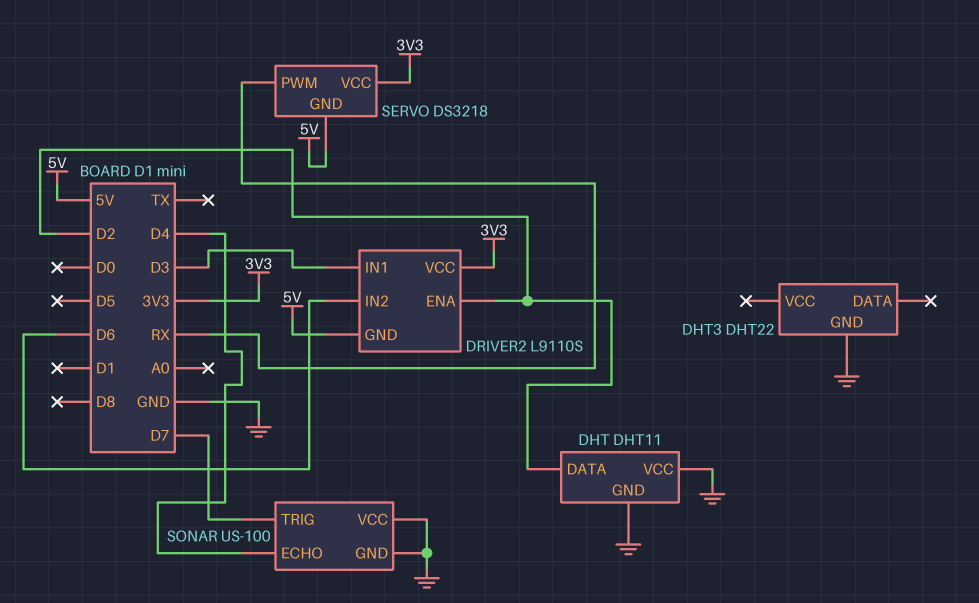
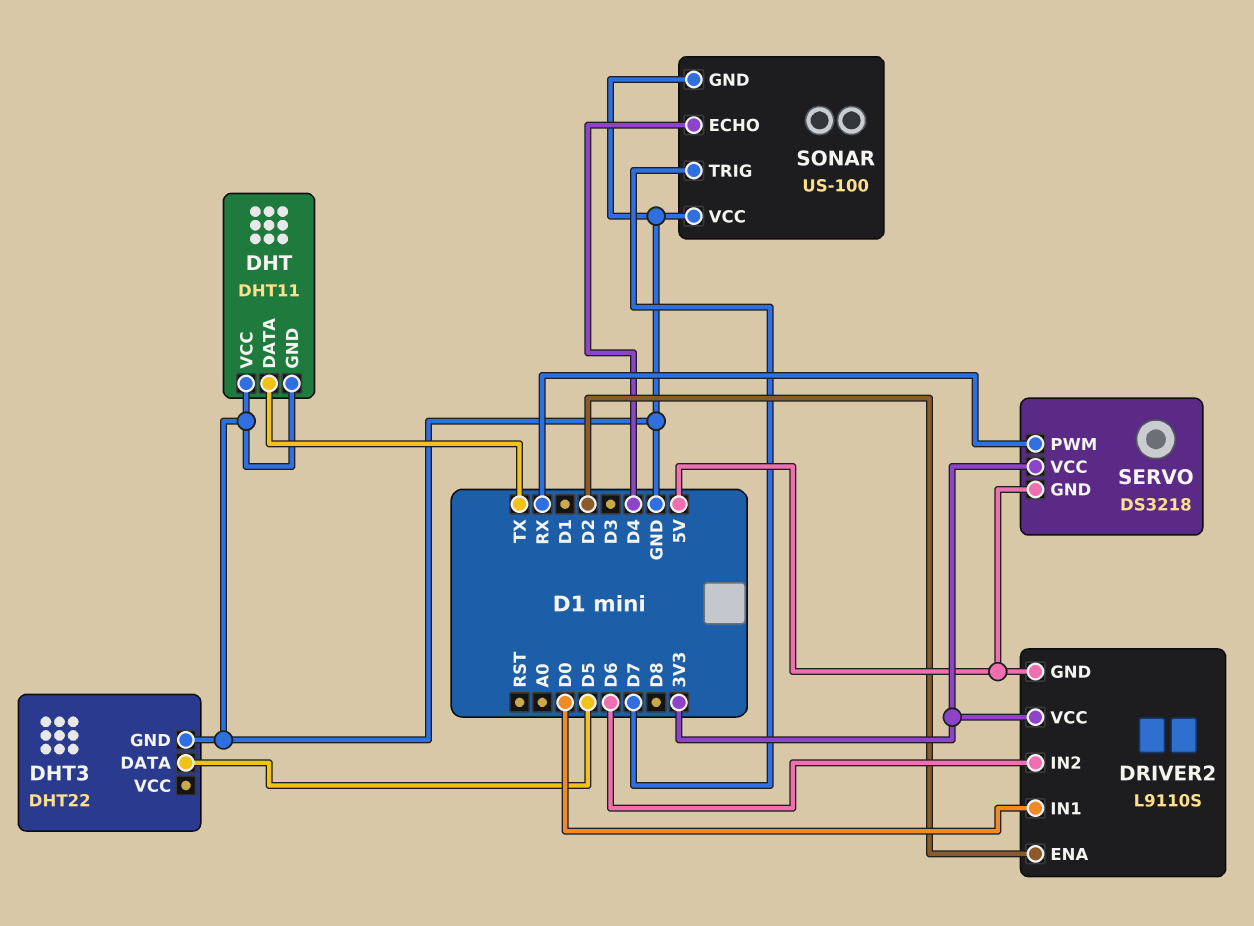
DHT pin DATA: D2 -> TX
DHT3 pin DATA: none -> D5
DRIVER2 pin IN1: D3 -> D0

